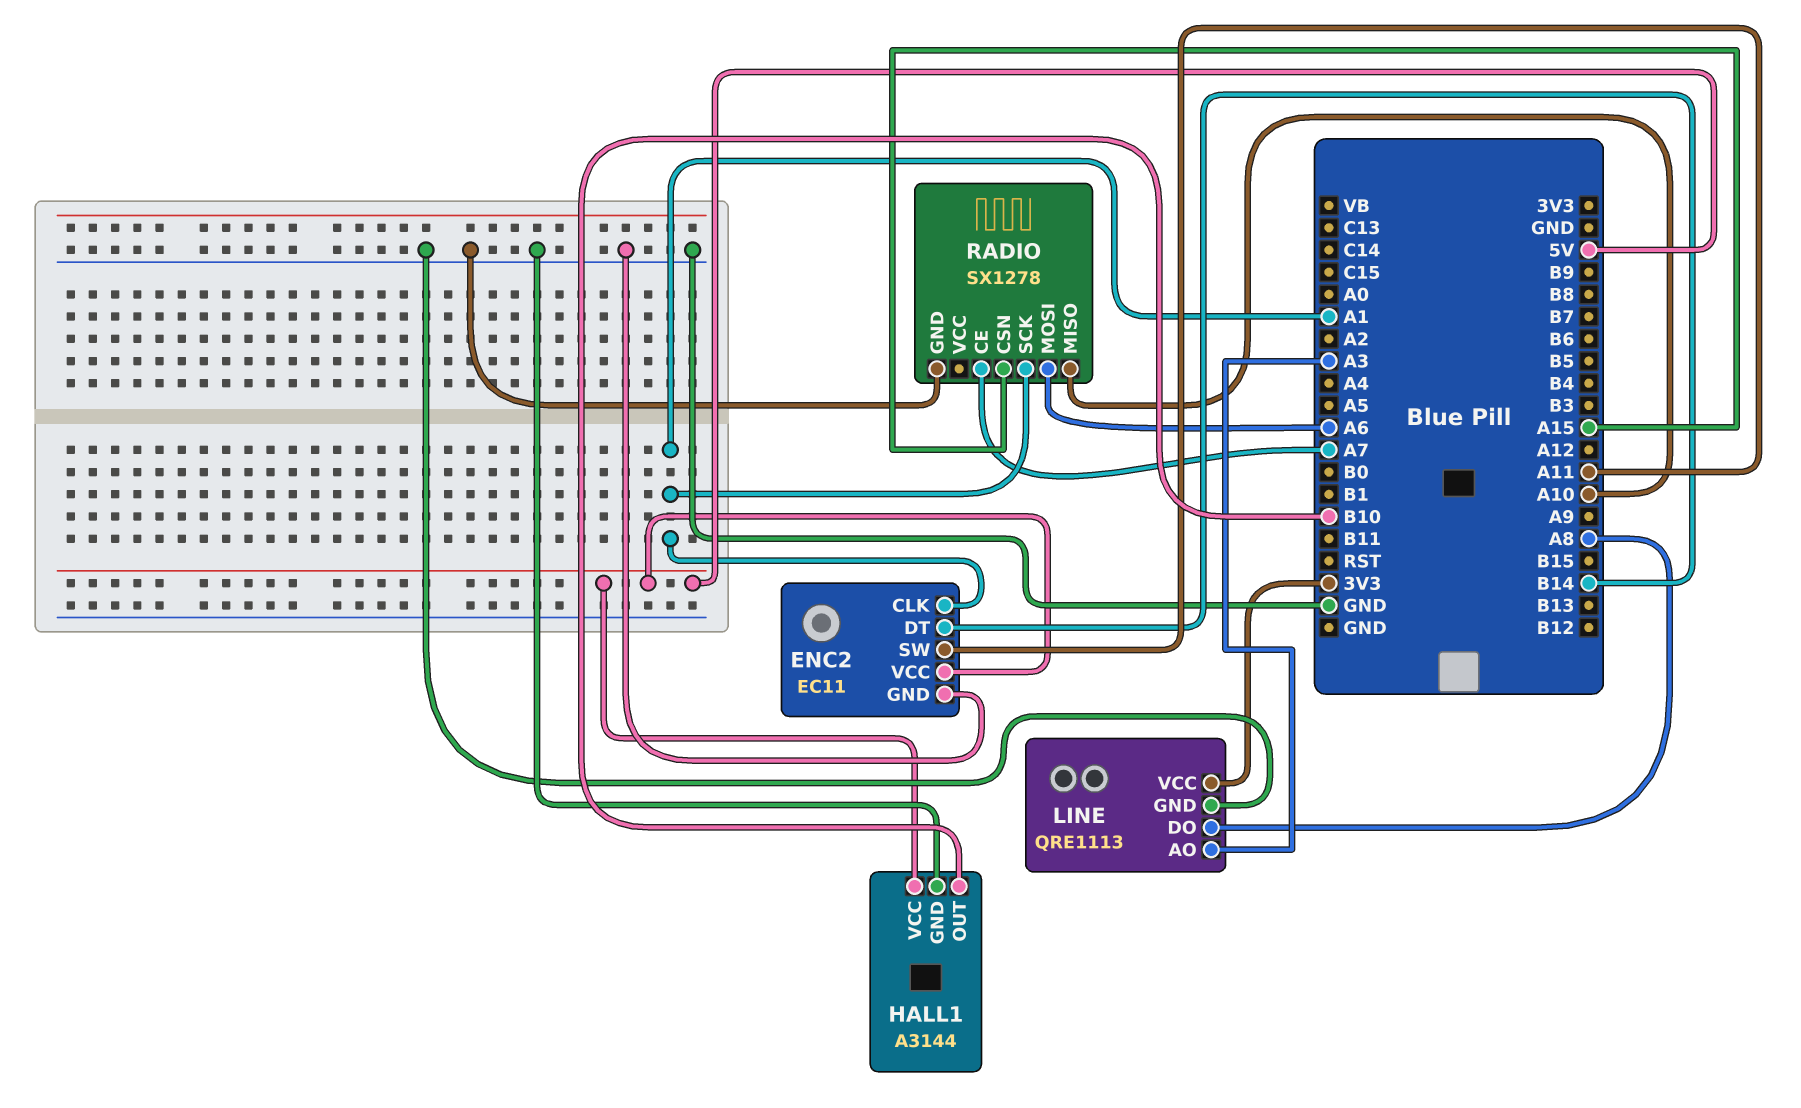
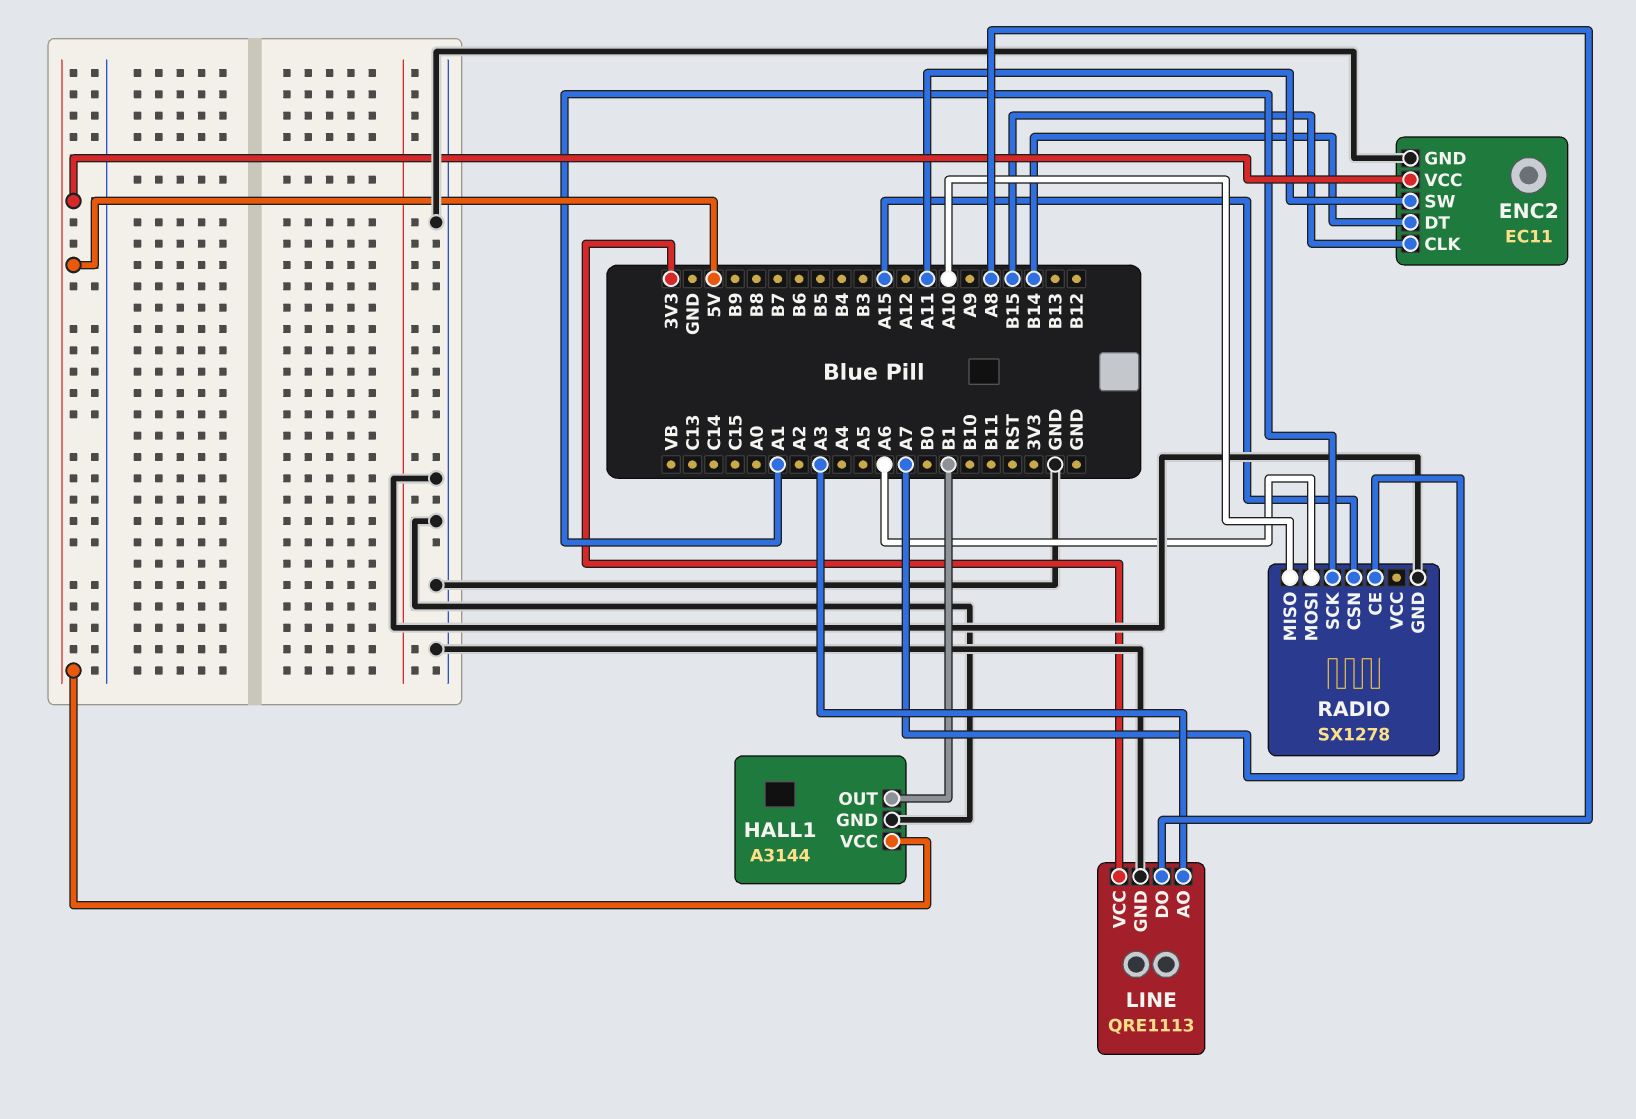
ENC2 pin CLK: A1 -> B15
HALL1 pin OUT: B10 -> B1

